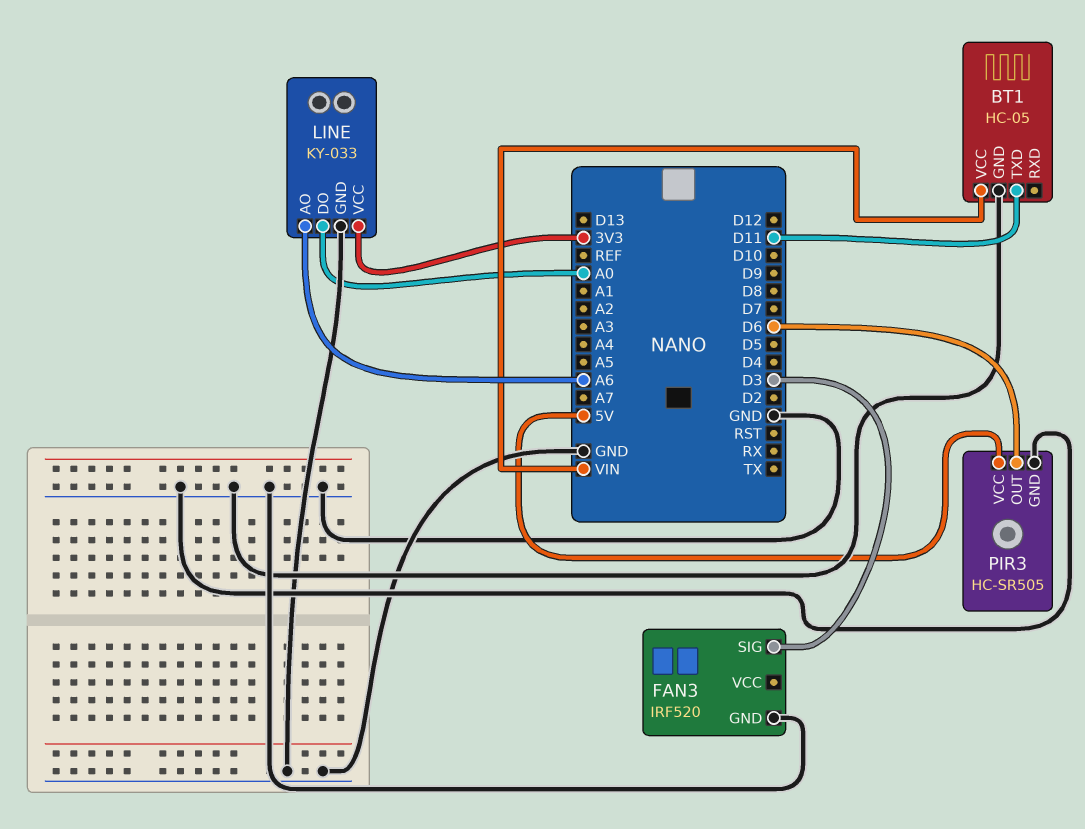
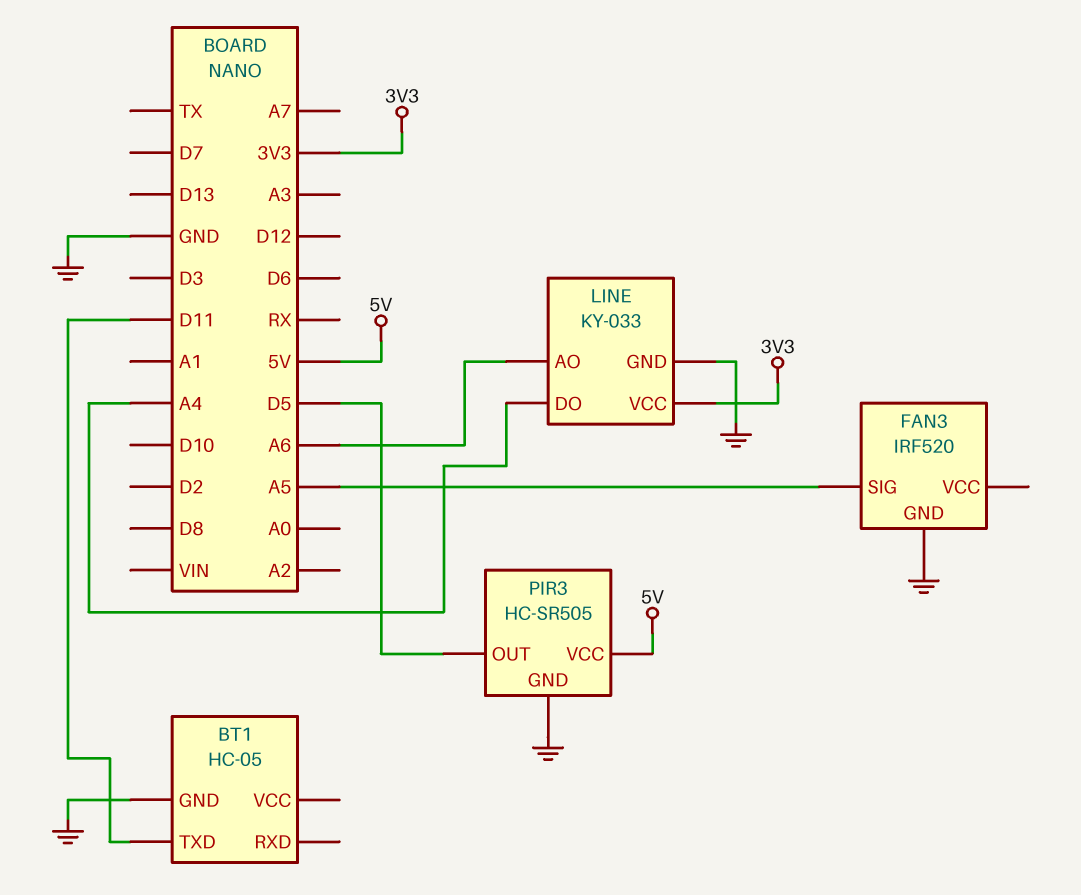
BT1 pin VCC: VIN -> none
FAN3 pin SIG: D3 -> A5
LINE pin DO: A0 -> A4
PIR3 pin OUT: D6 -> D5

